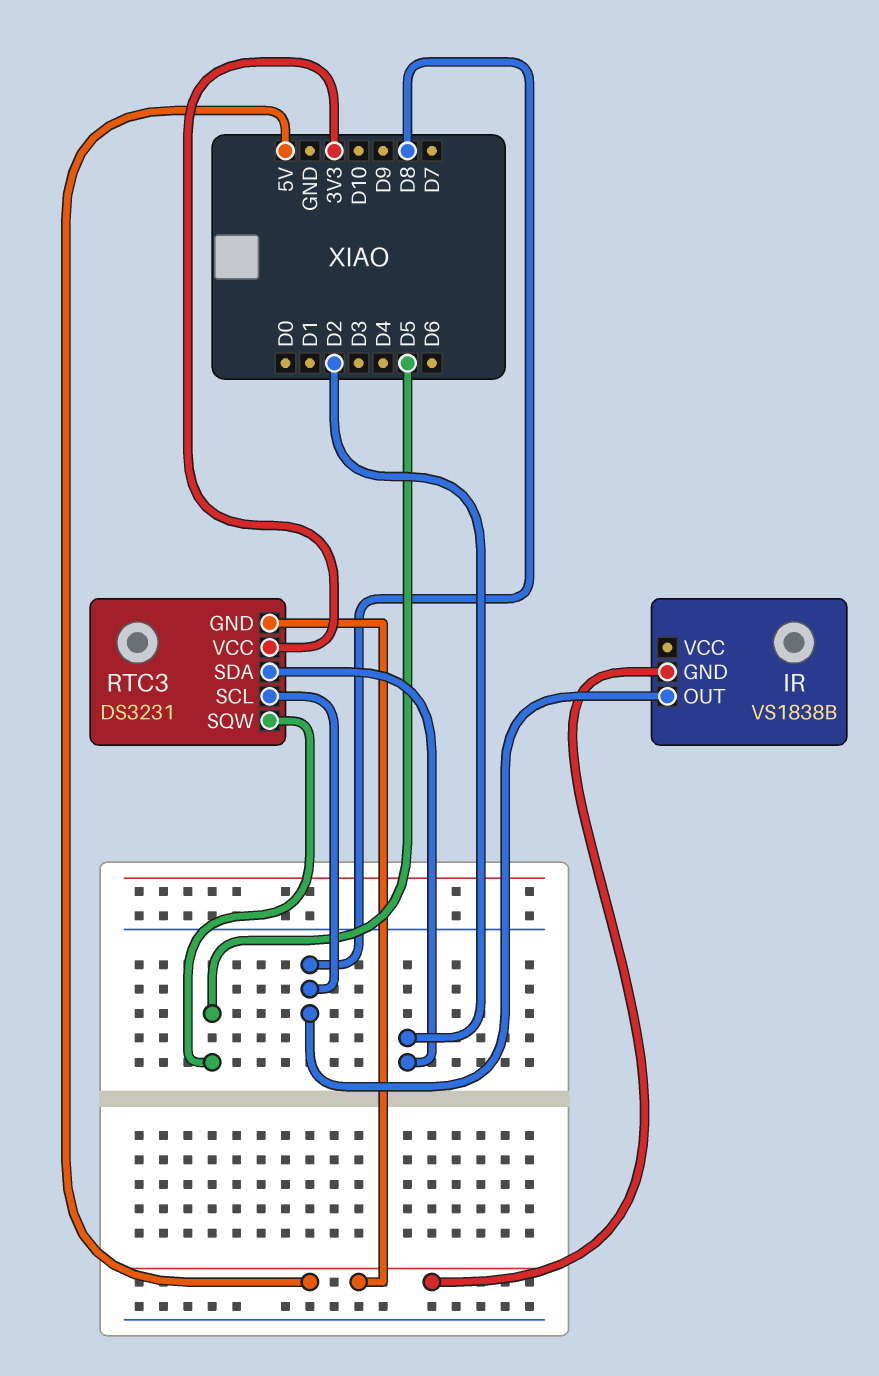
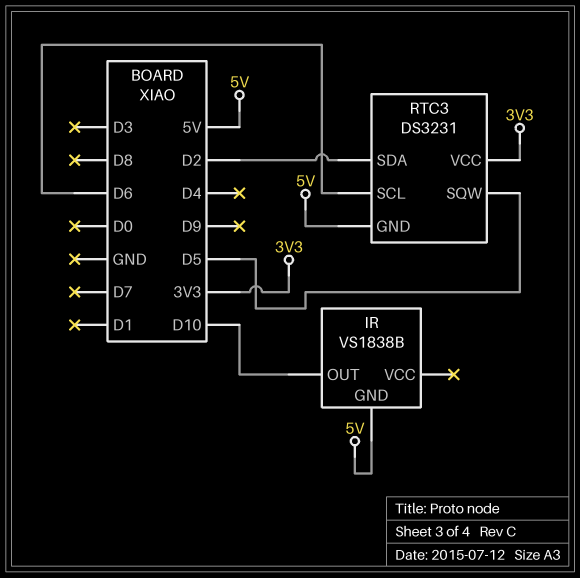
IR pin OUT: D8 -> D10
RTC3 pin SCL: D8 -> D6

